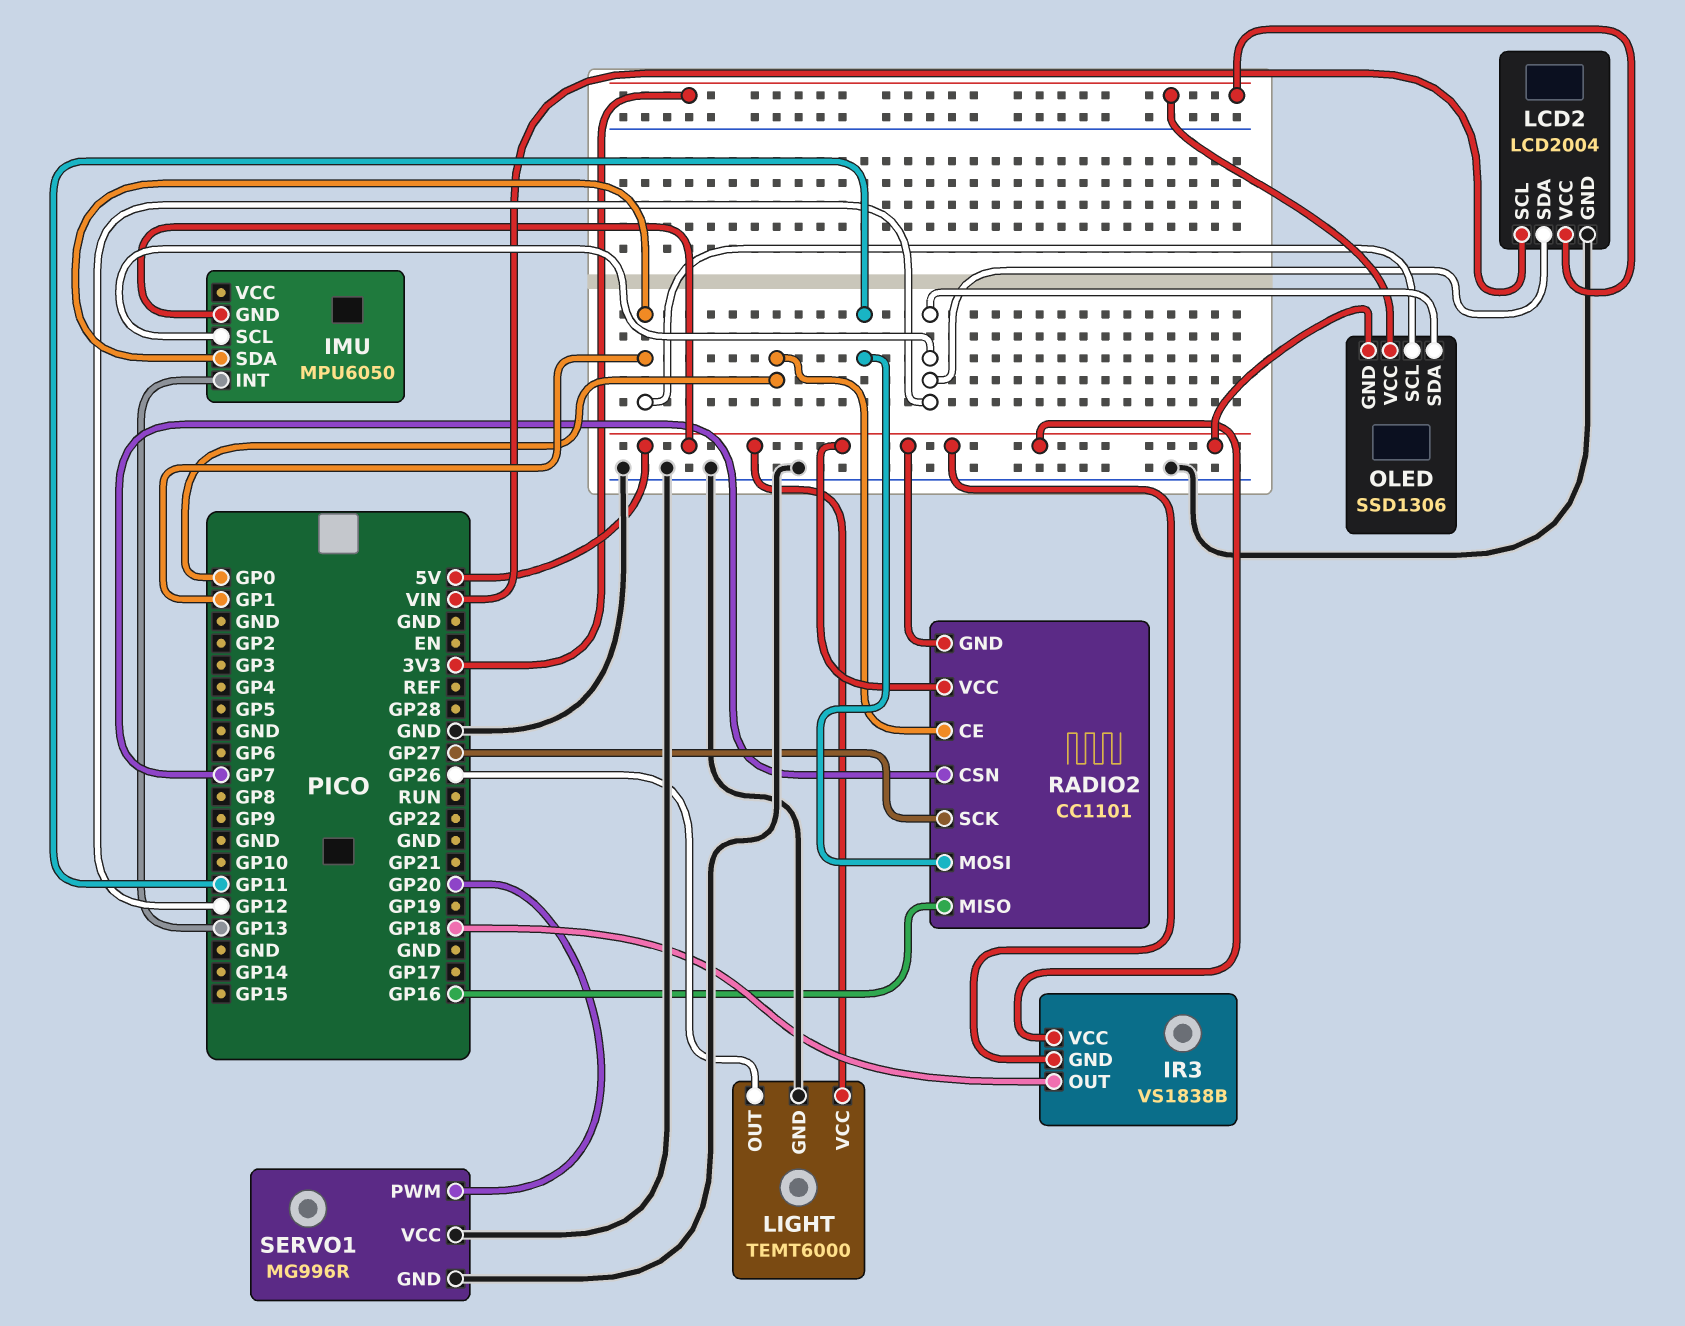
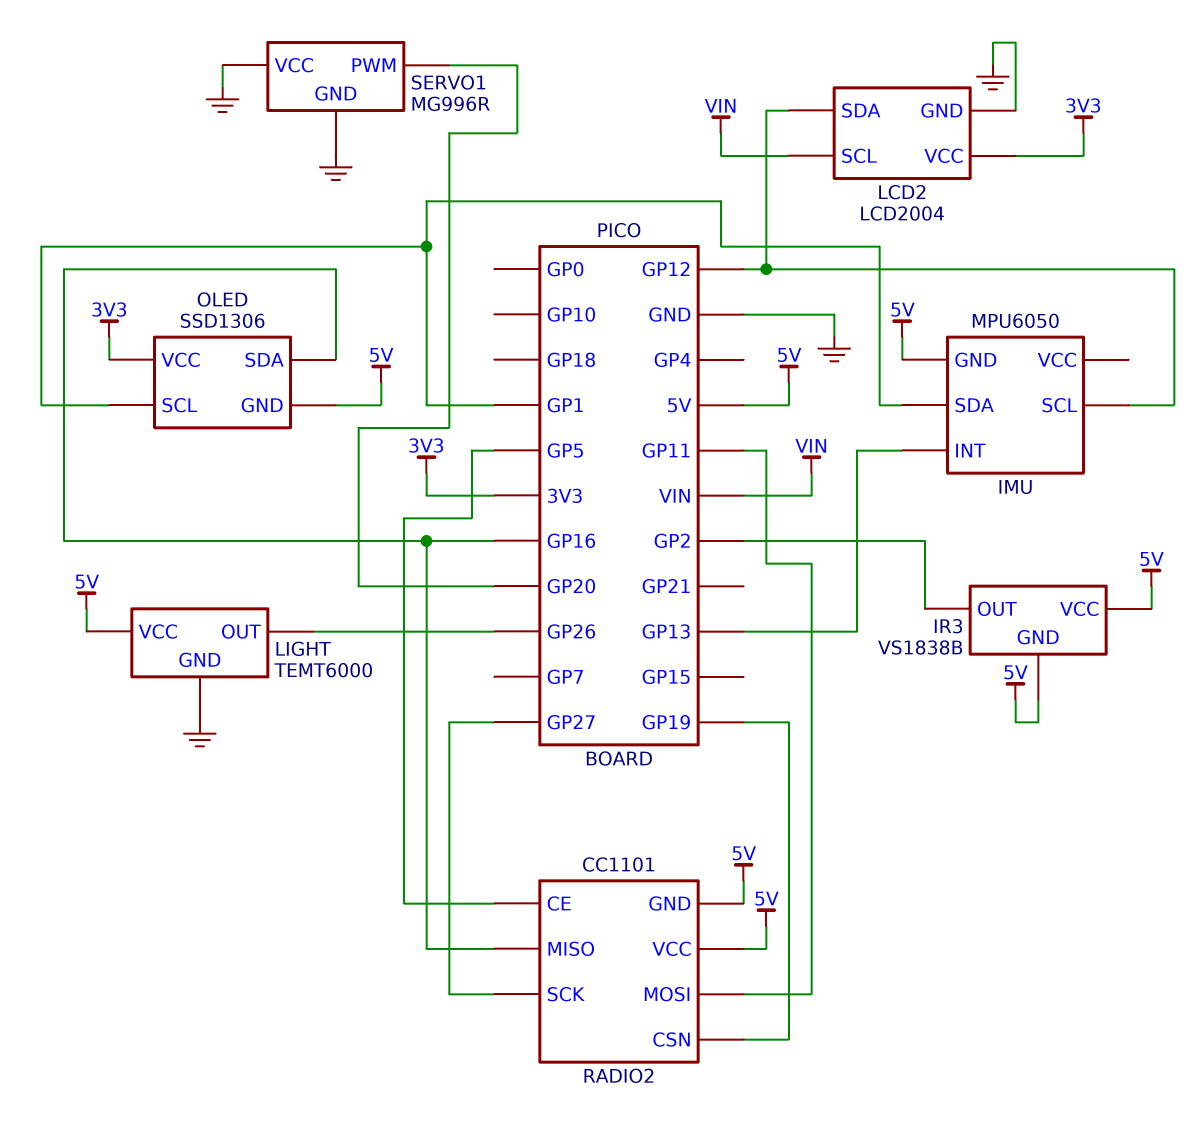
IR3 pin OUT: GP18 -> GP2
OLED pin SDA: GP12 -> GP16
RADIO2 pin CE: GP0 -> GP5
RADIO2 pin CSN: GP7 -> GP19

